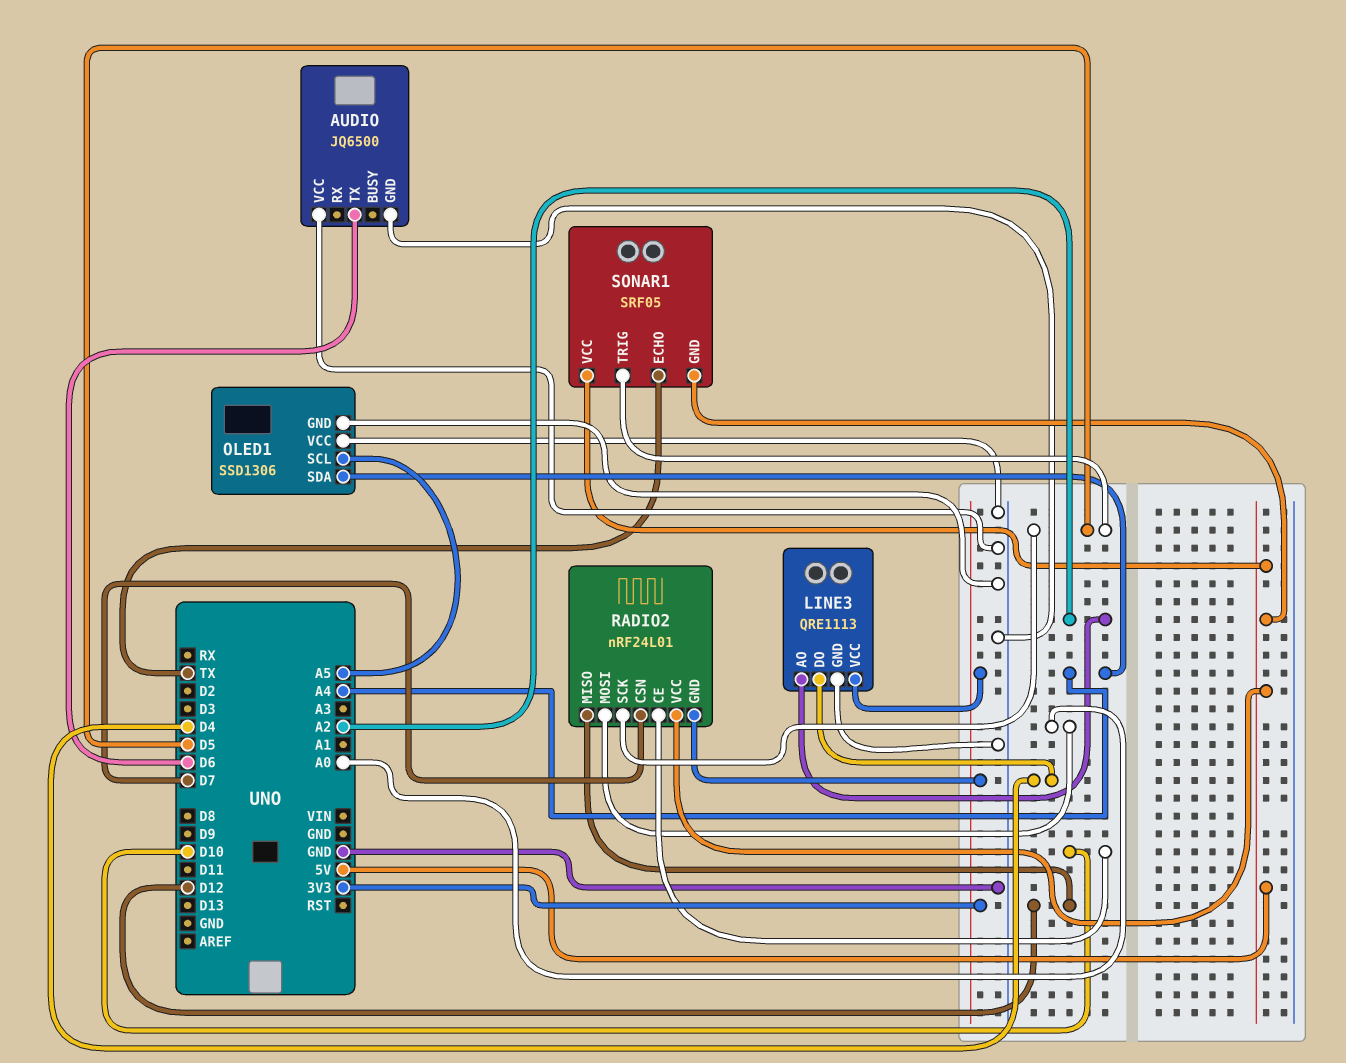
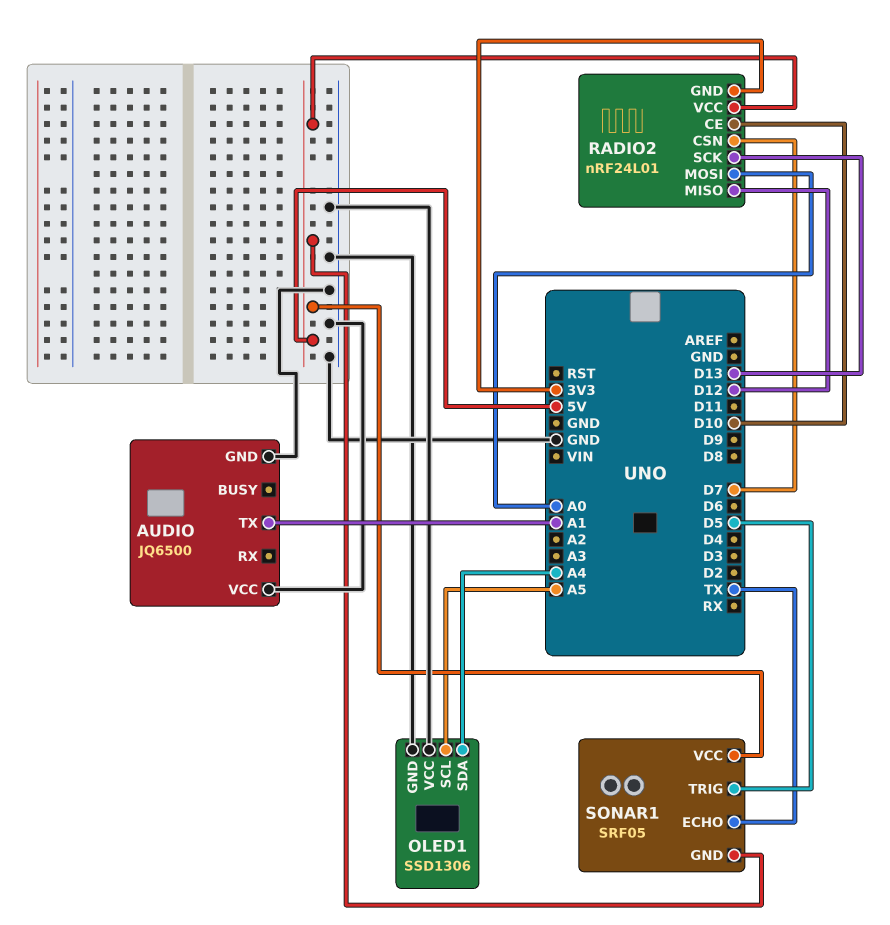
AUDIO pin TX: D6 -> A1
LINE3: QRE1113 -> none
LINE3 pin AO: A2 -> none
LINE3 pin DO: D4 -> none
LINE3 pin GND: GND -> none
LINE3 pin VCC: 3V3 -> none
RADIO2 pin SCK: D5 -> D13

